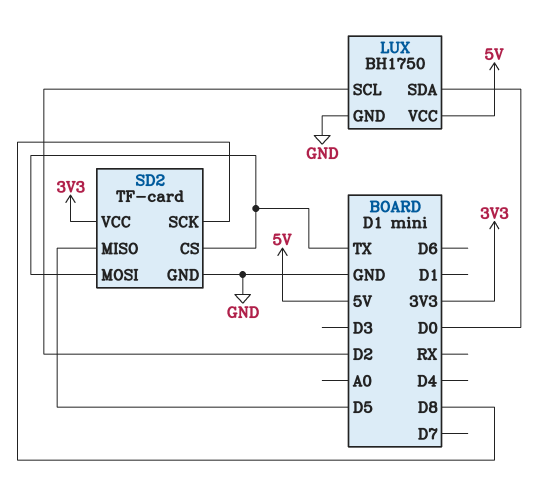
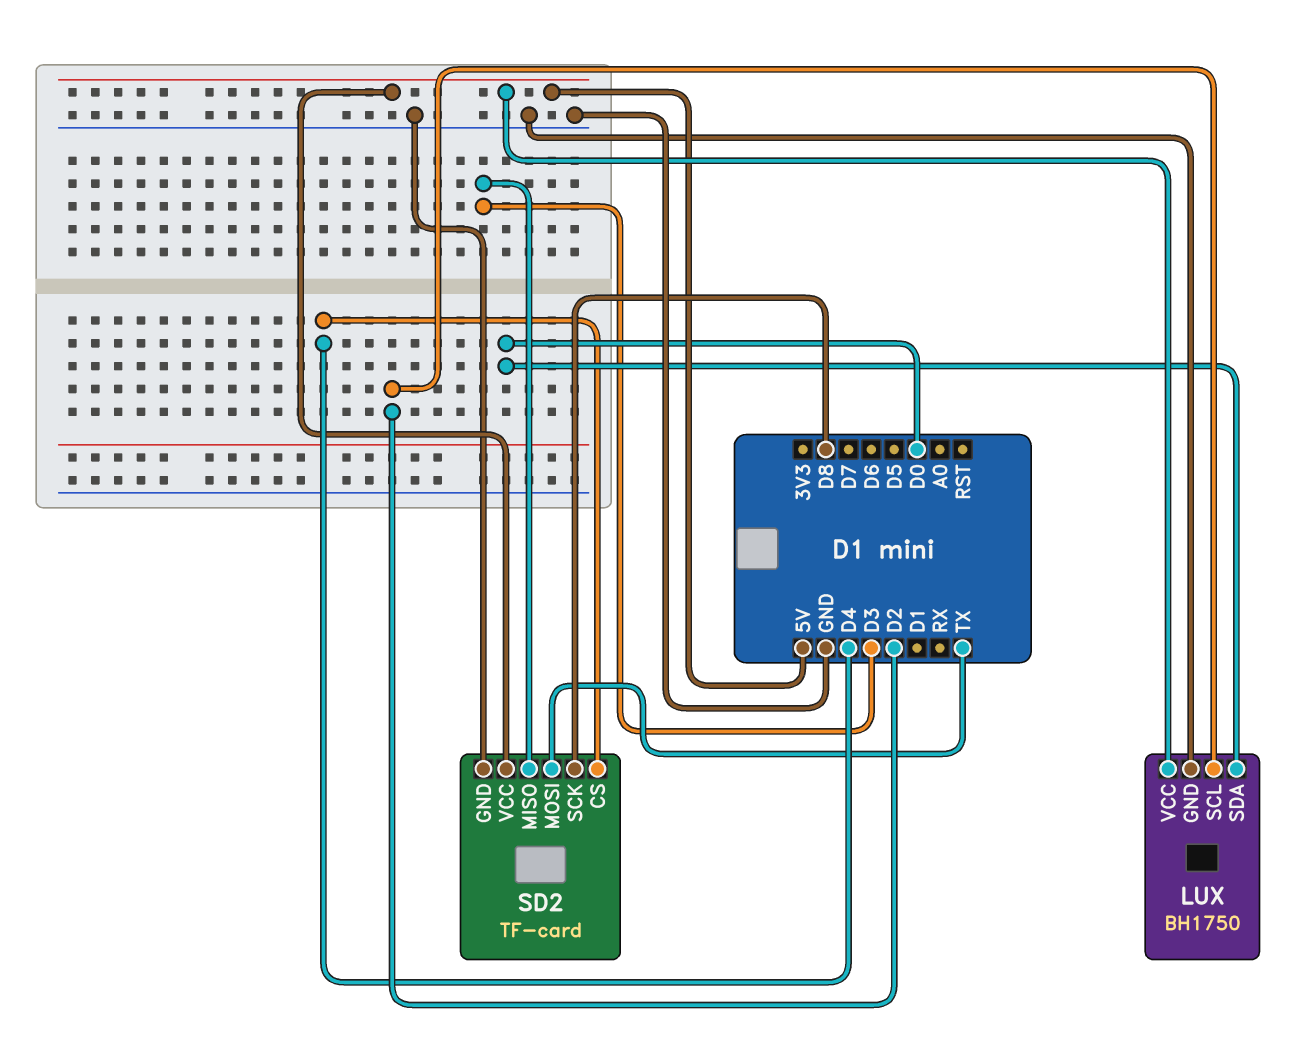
SD2 pin CS: TX -> D4
SD2 pin MISO: D5 -> D3
SD2 pin VCC: 3V3 -> 5V

